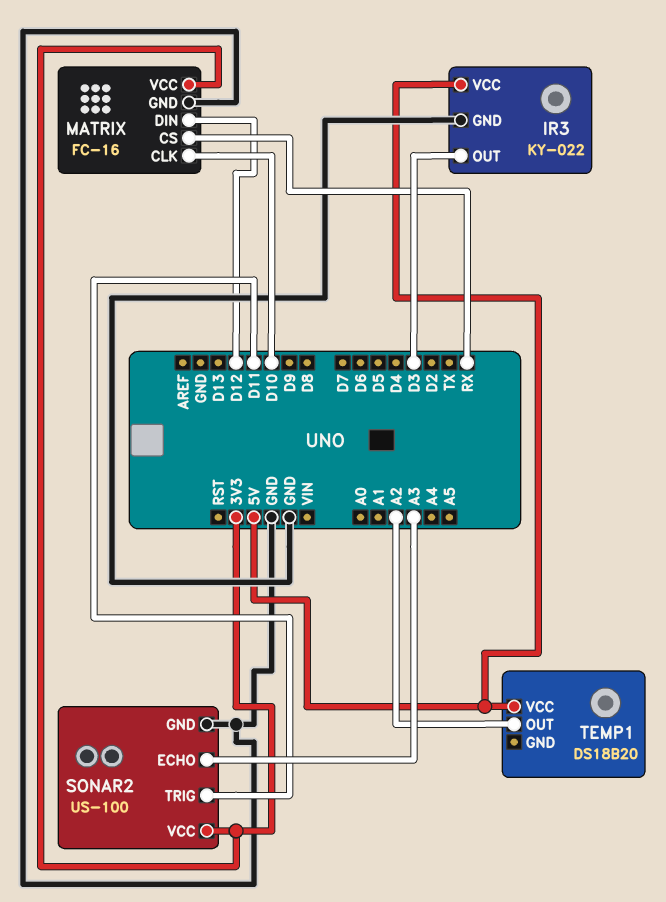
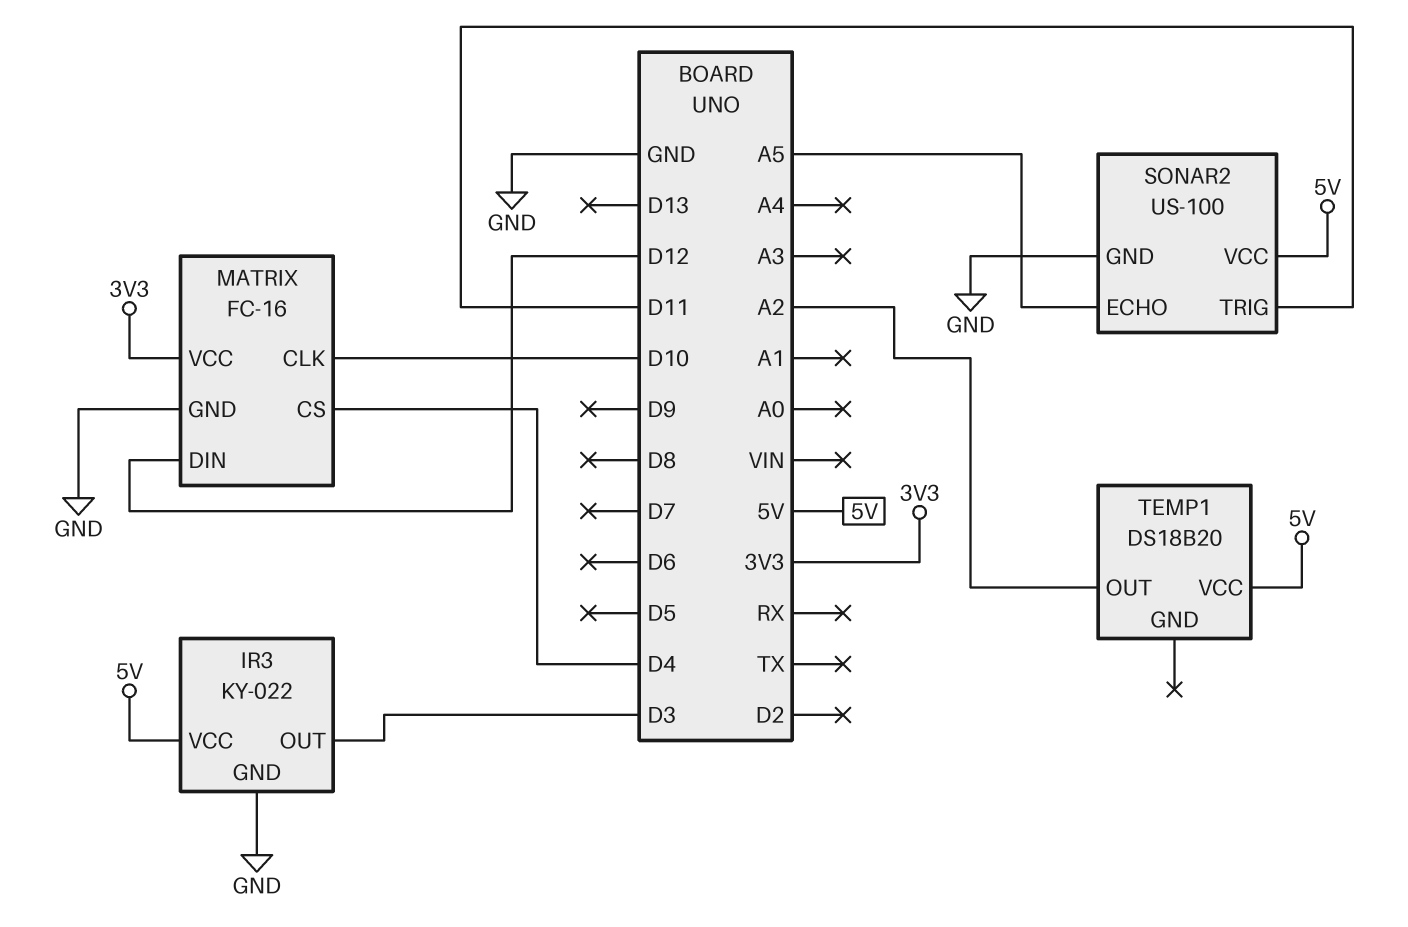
MATRIX pin CS: RX -> D4
SONAR2 pin ECHO: A3 -> A5
SONAR2 pin VCC: 3V3 -> 5V

